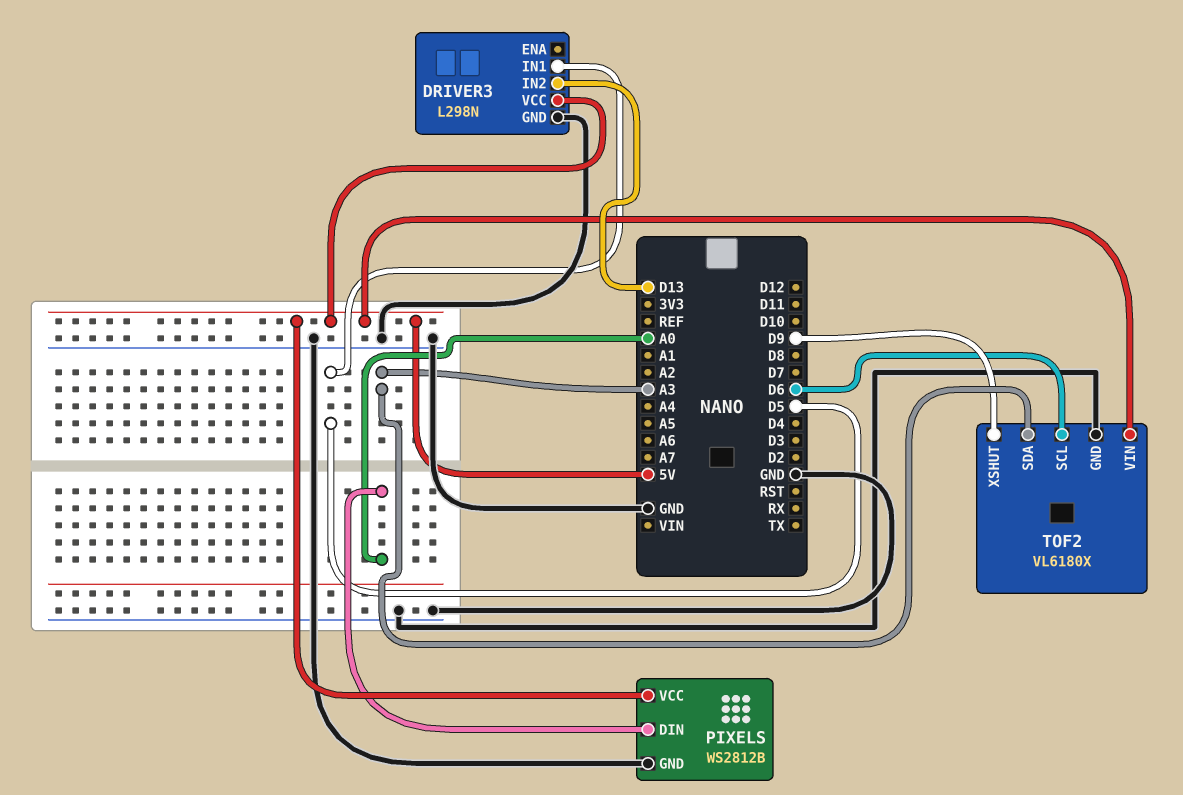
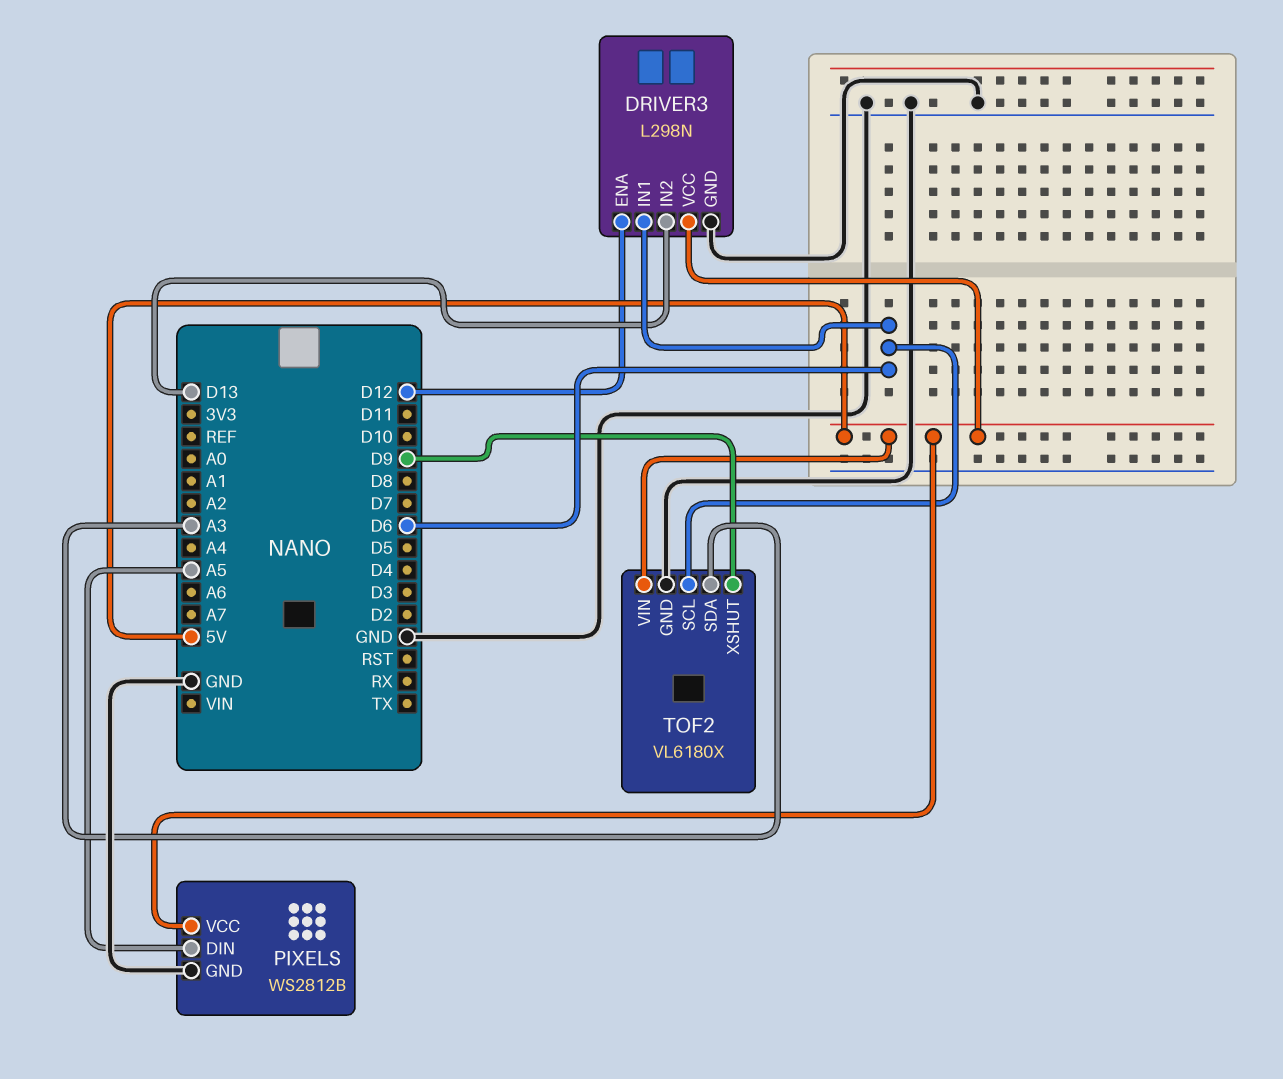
DRIVER3 pin ENA: none -> D12
DRIVER3 pin IN1: D5 -> D6
PIXELS pin DIN: A0 -> A5

